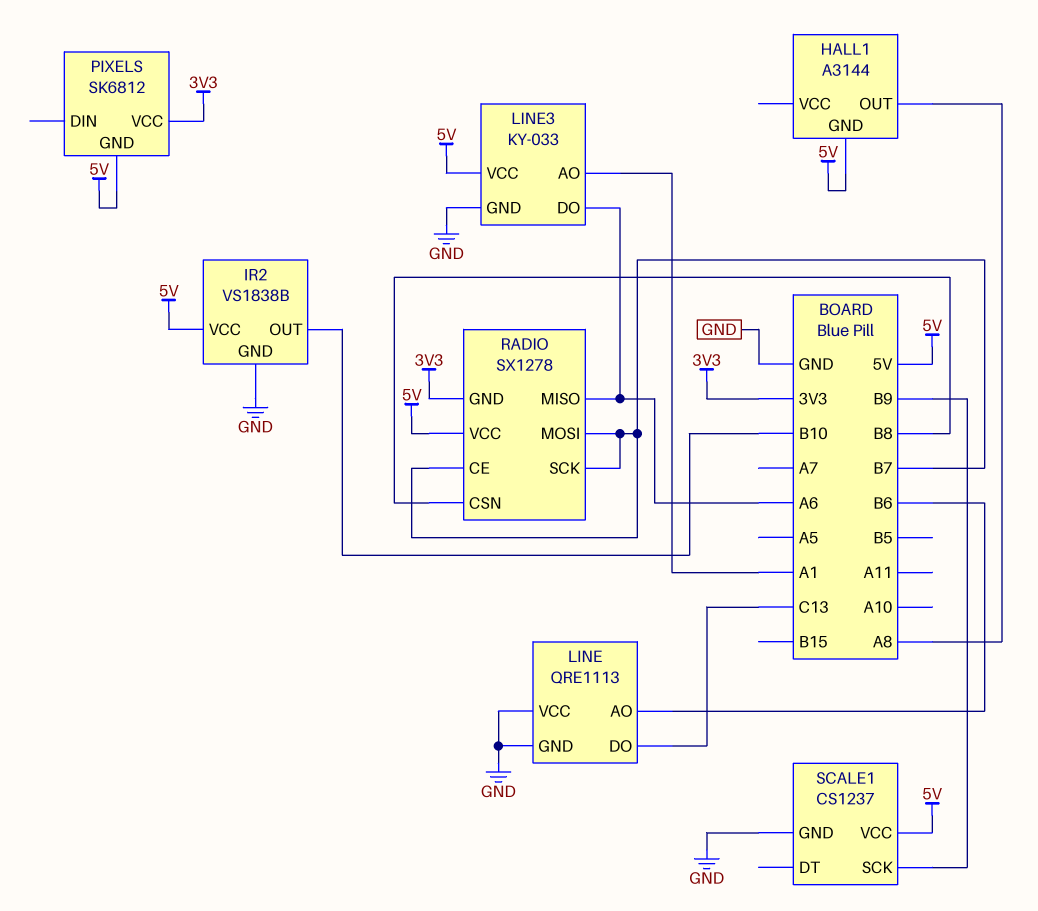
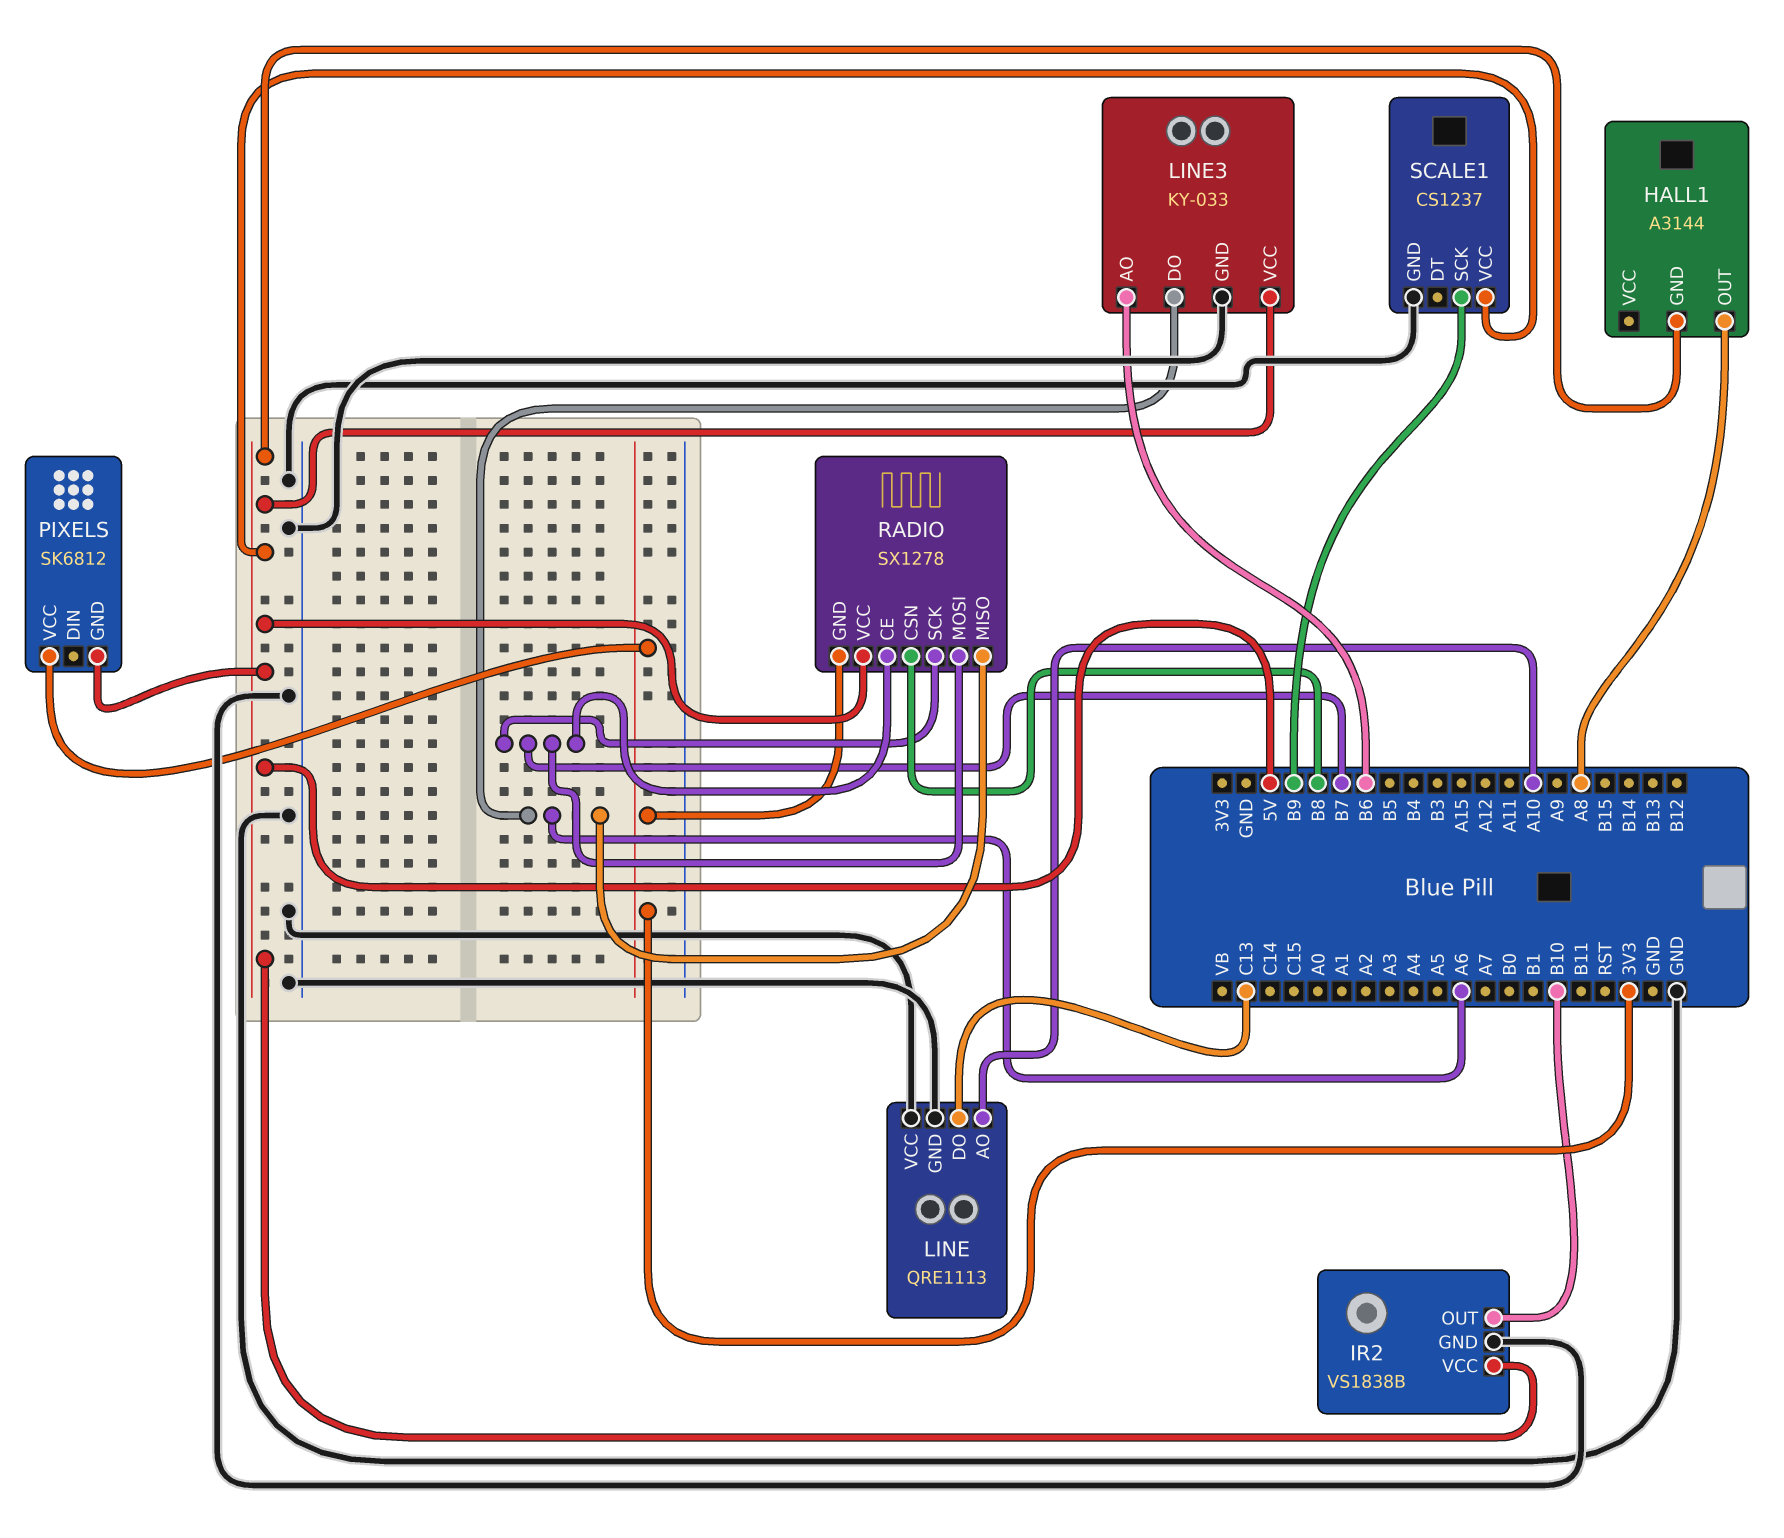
LINE pin AO: B6 -> A10
LINE3 pin AO: A1 -> B6

